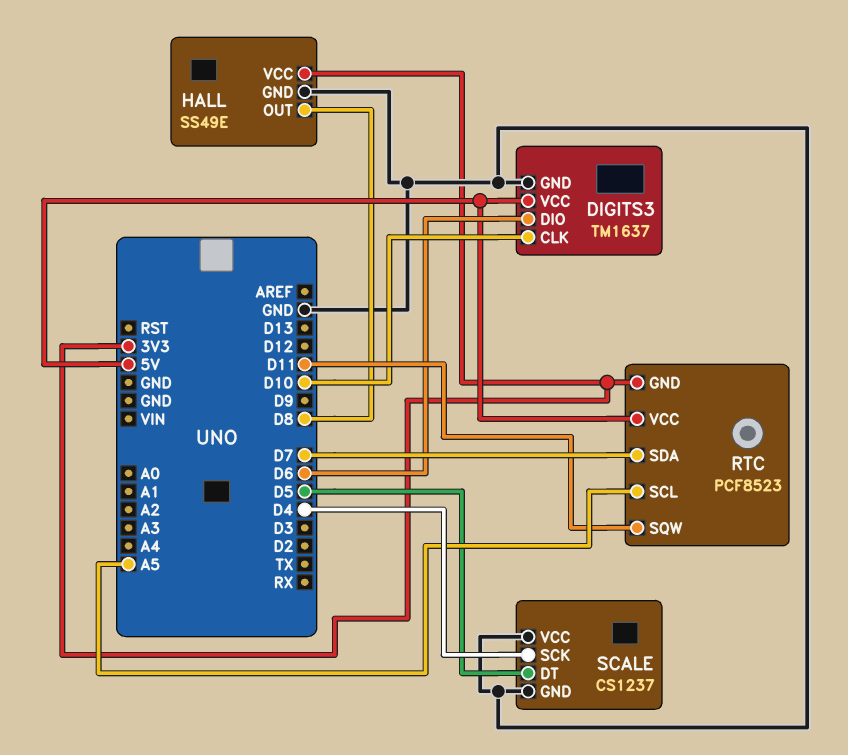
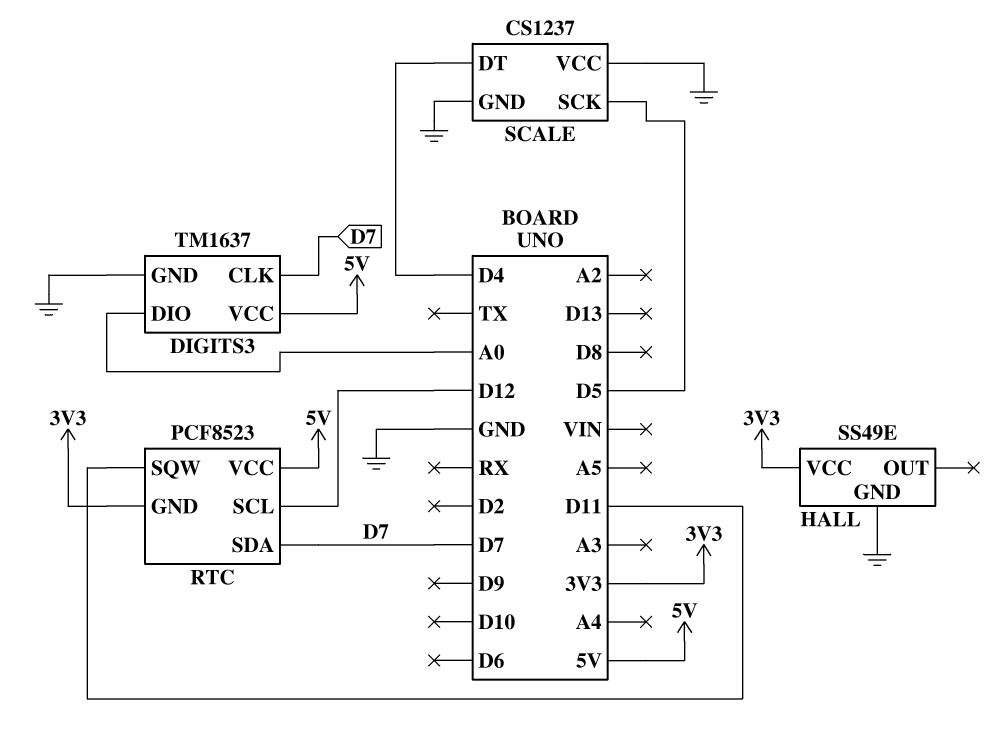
DIGITS3 pin CLK: D10 -> D7
DIGITS3 pin DIO: D6 -> A0
HALL pin OUT: D8 -> none
RTC pin SCL: A5 -> D12
SCALE pin DT: D5 -> D4
SCALE pin SCK: D4 -> D5

